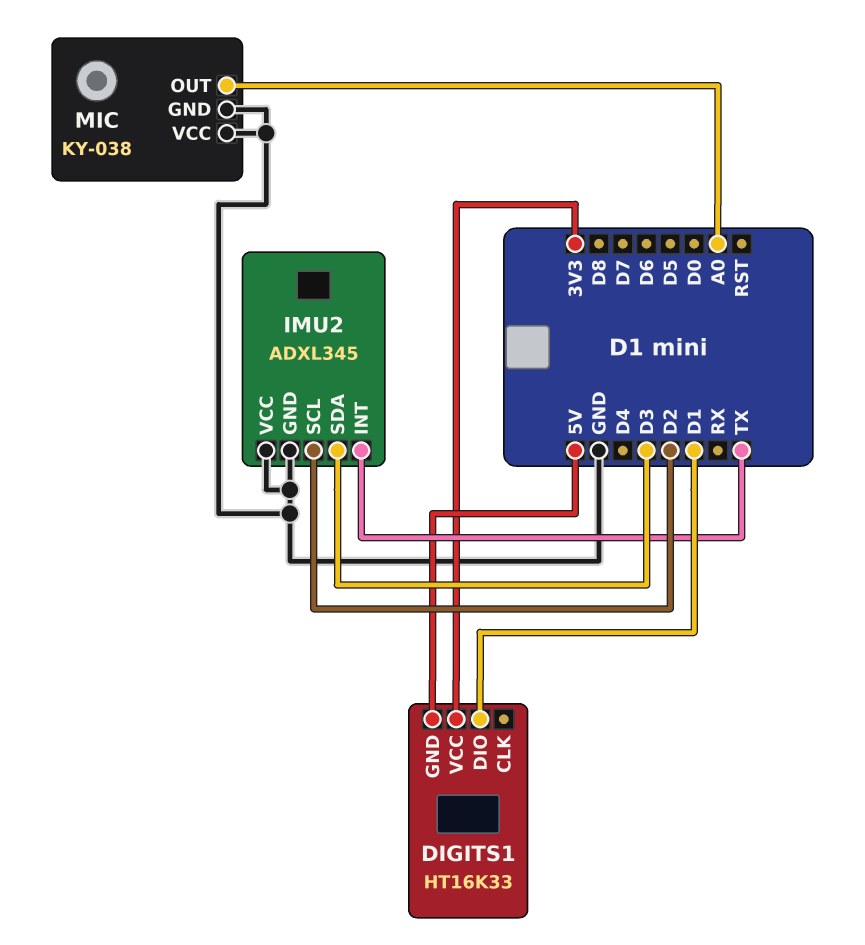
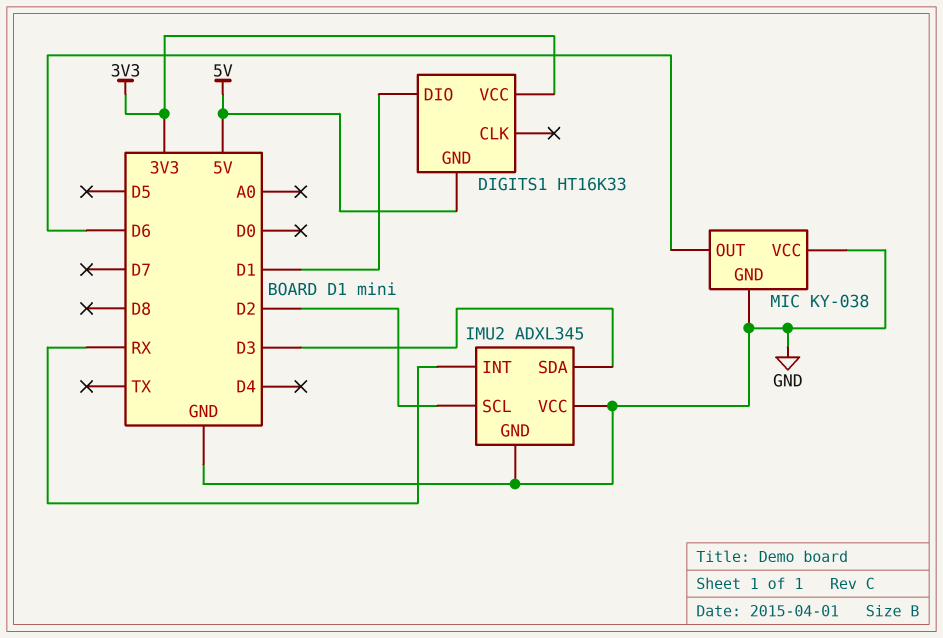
IMU2 pin INT: TX -> RX
MIC pin OUT: A0 -> D6

